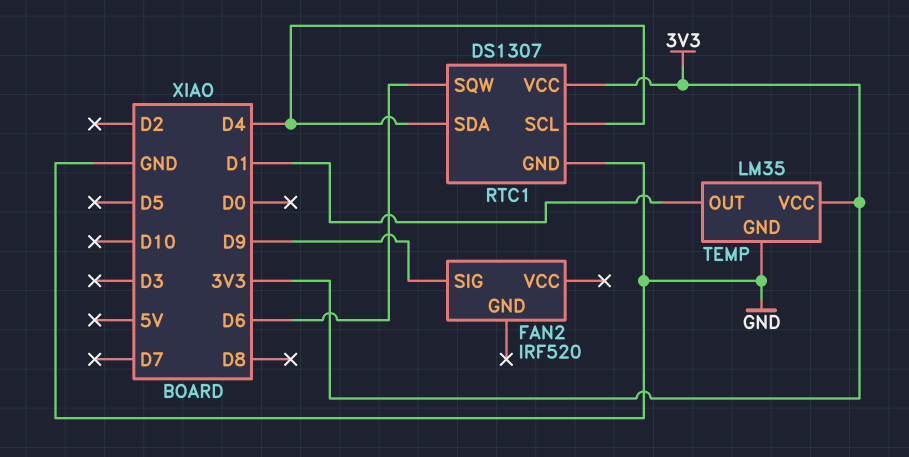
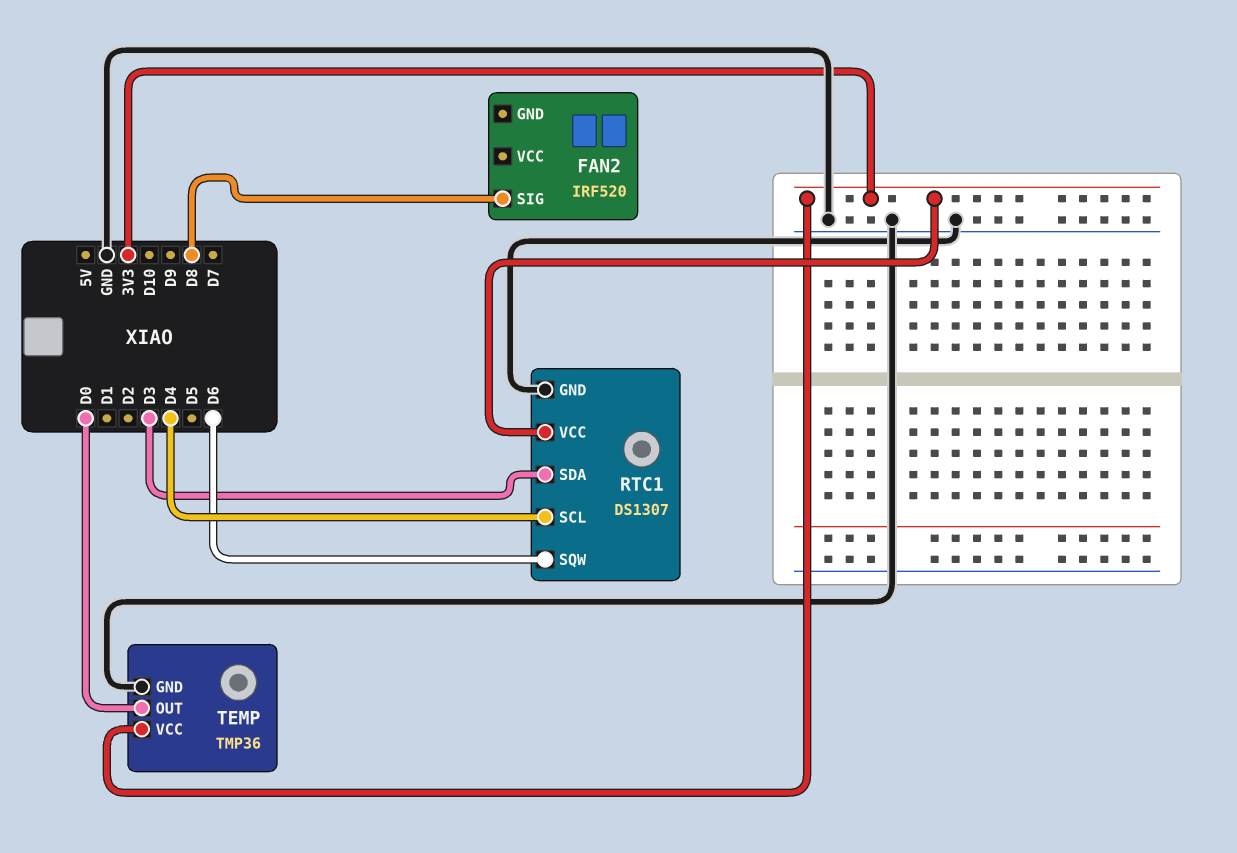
FAN2 pin SIG: D9 -> D8
RTC1 pin SDA: D4 -> D3
TEMP: LM35 -> TMP36
TEMP pin OUT: D1 -> D0

